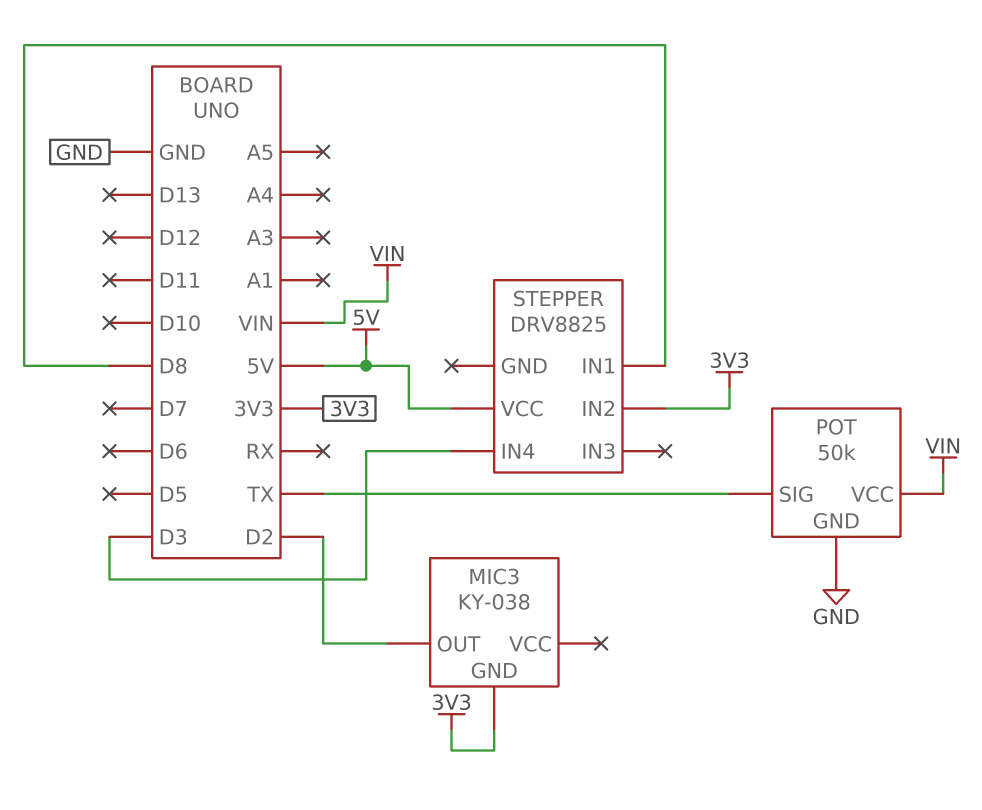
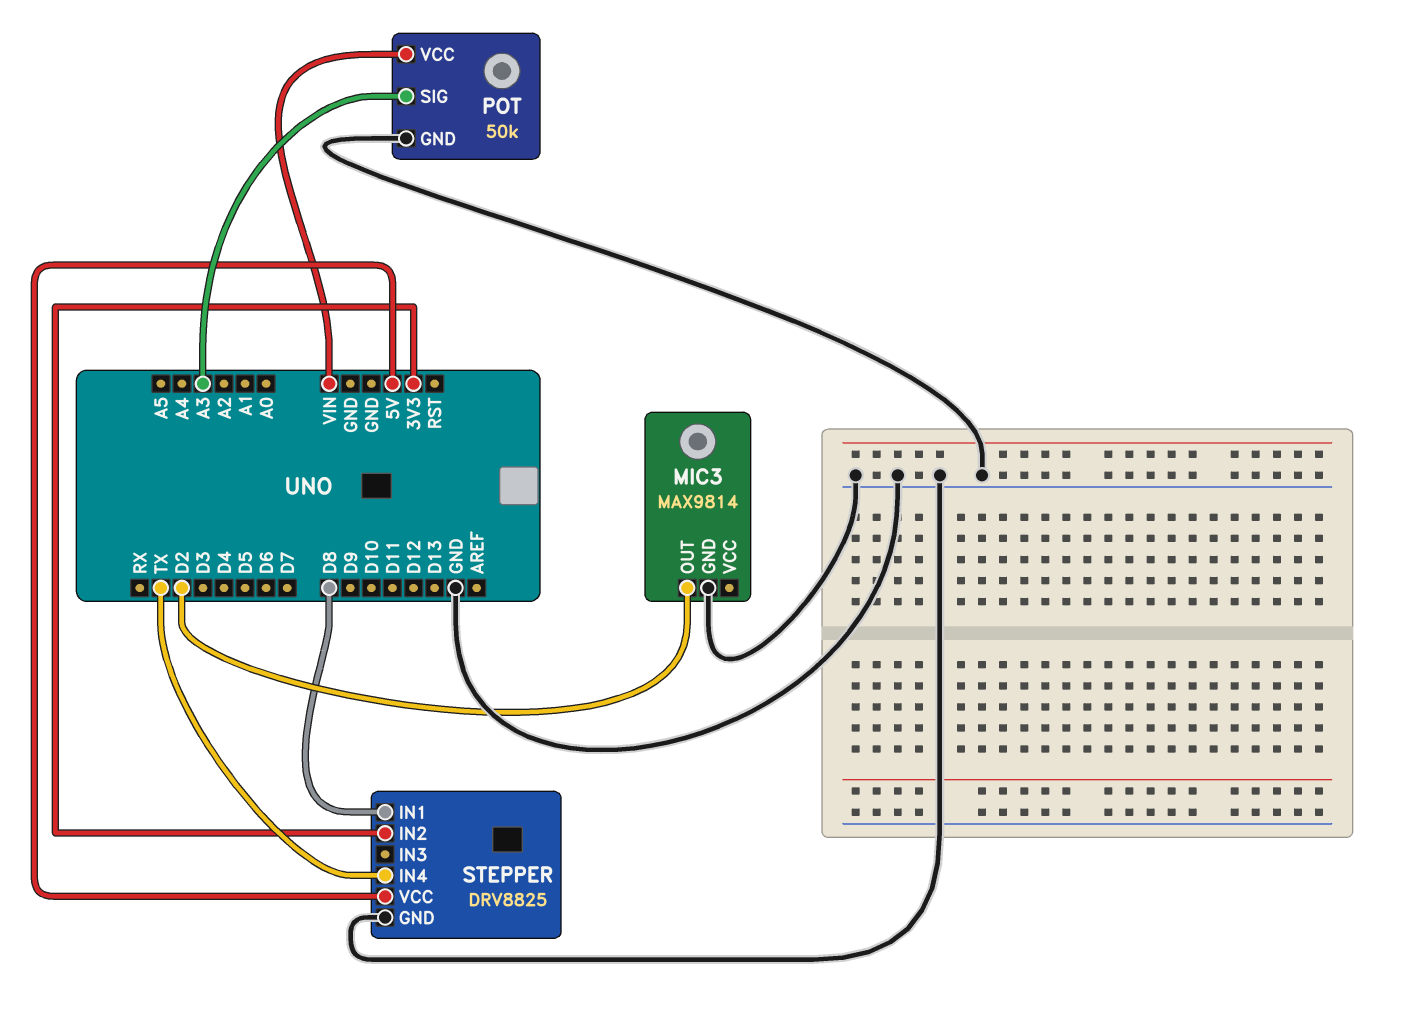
MIC3: KY-038 -> MAX9814
MIC3 pin GND: 3V3 -> GND
POT pin SIG: TX -> A3
STEPPER pin GND: none -> GND
STEPPER pin IN4: D3 -> TX

